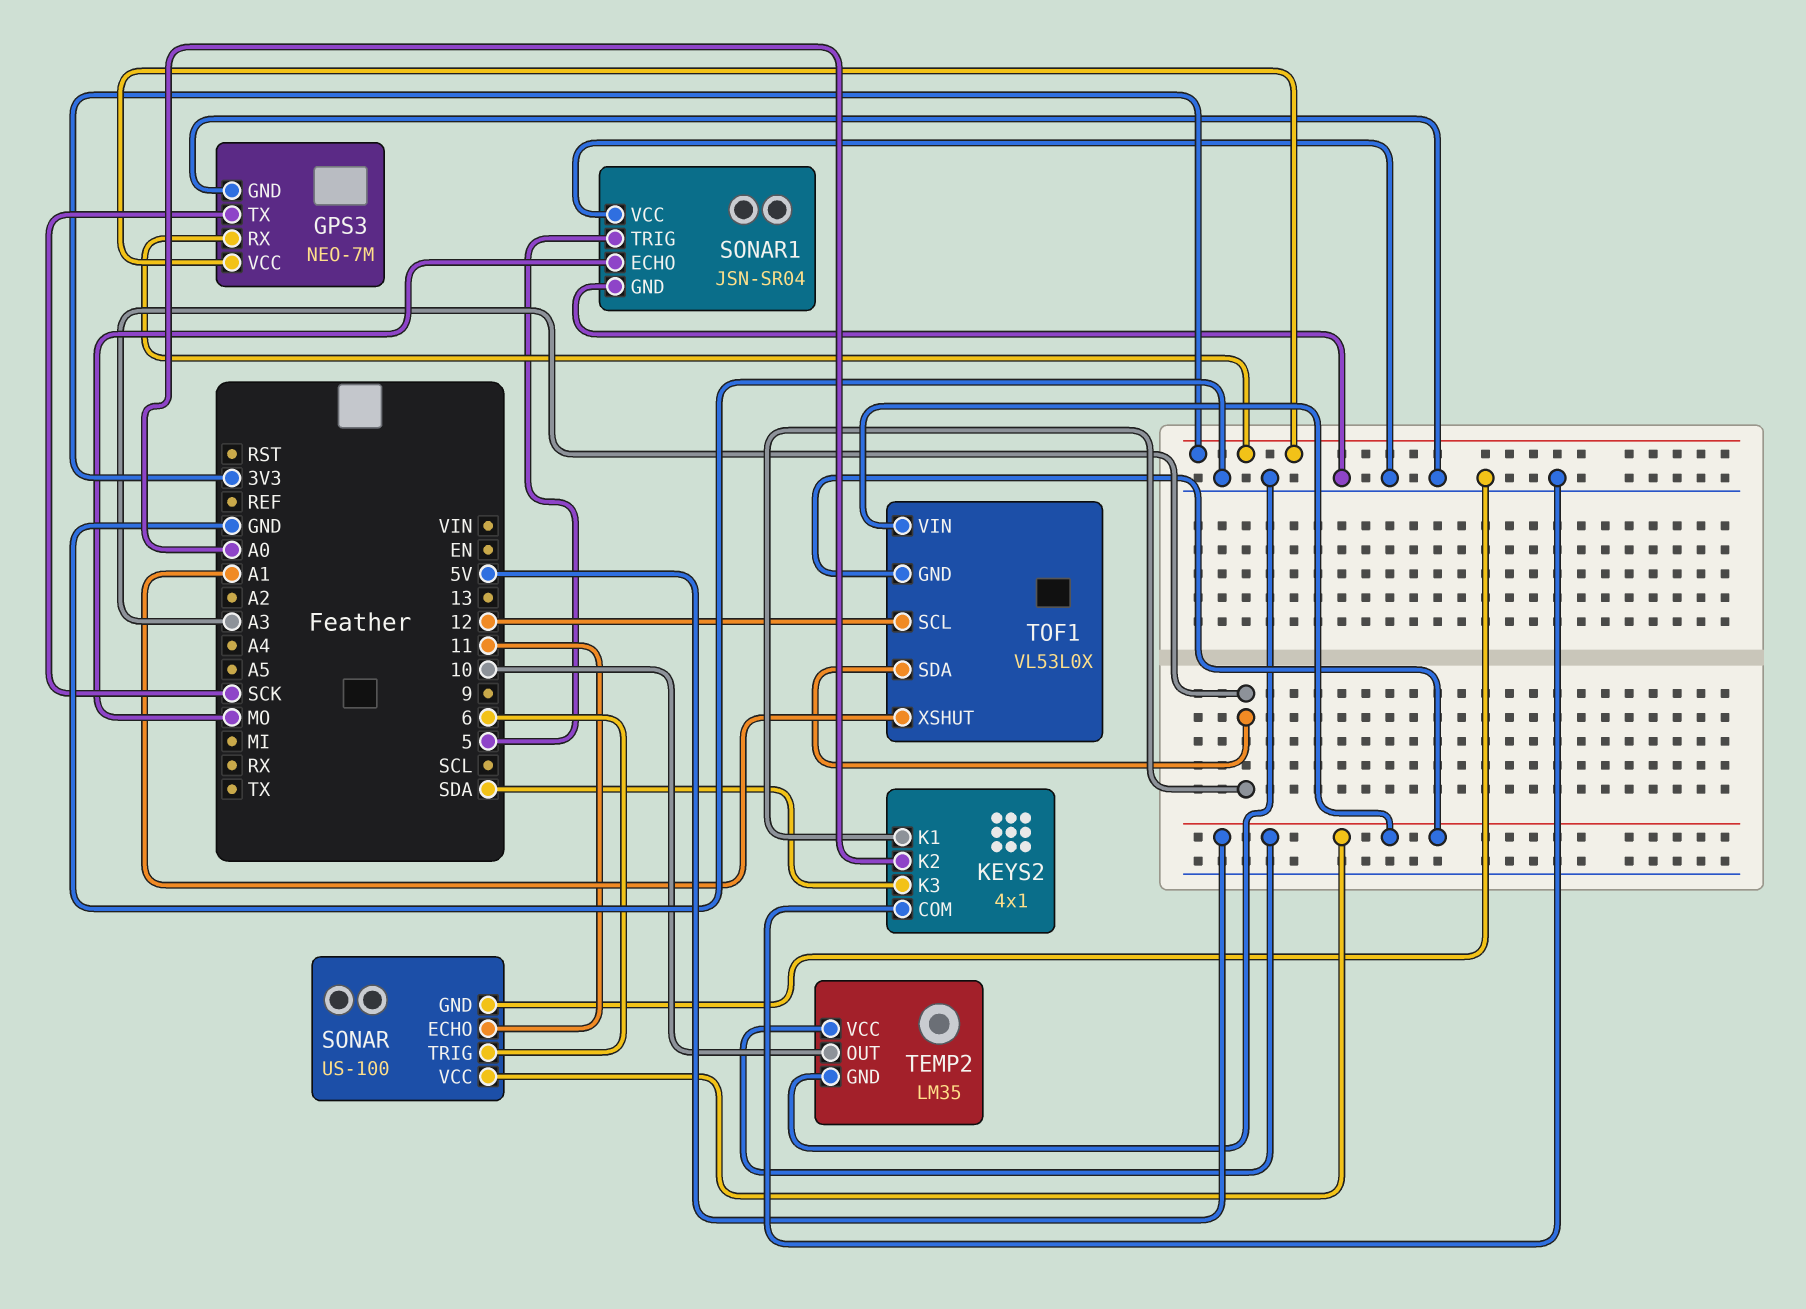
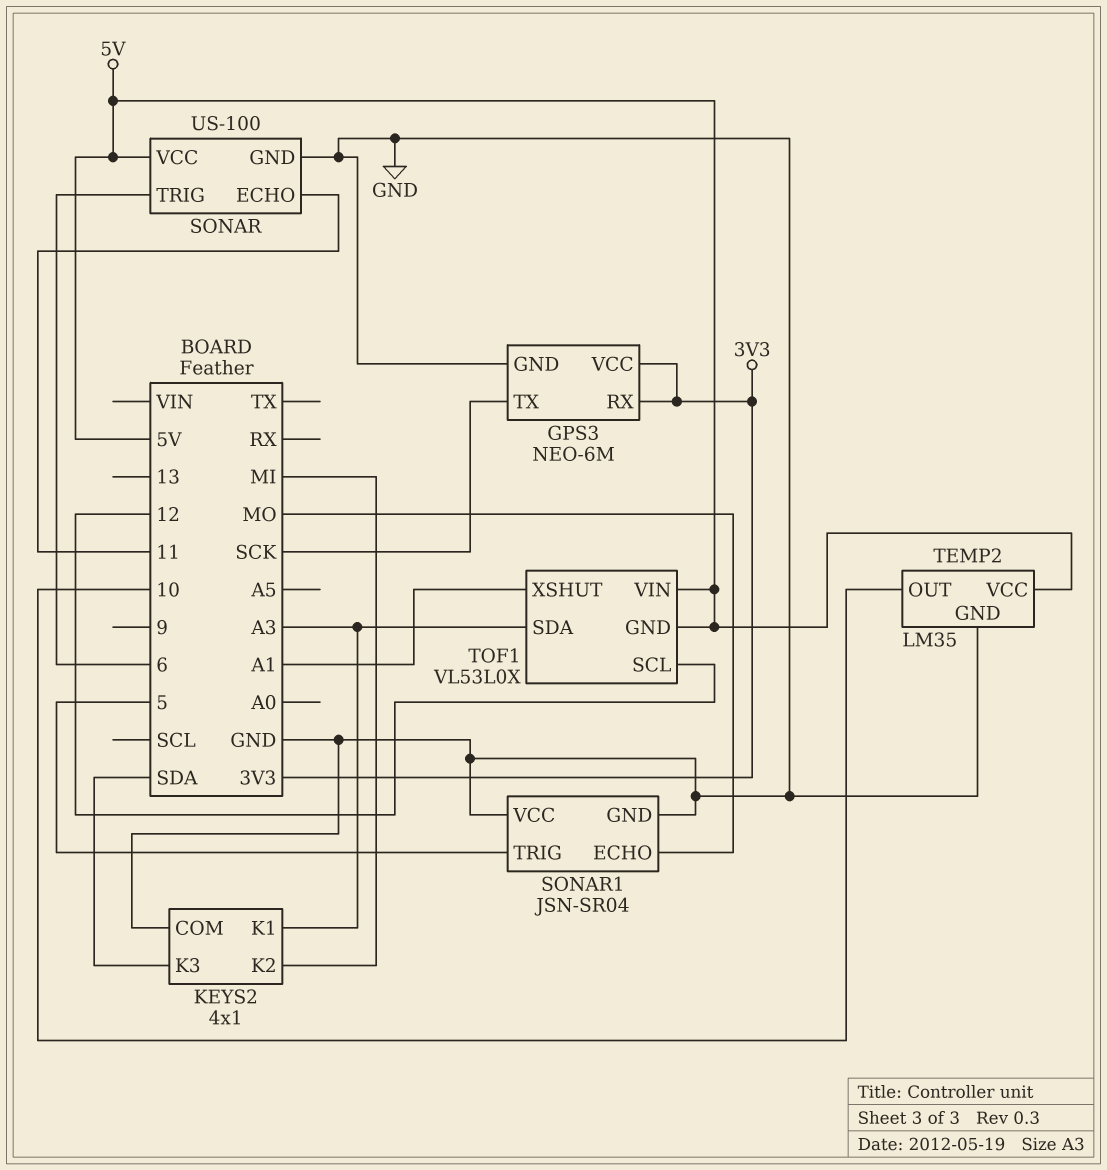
GPS3: NEO-7M -> NEO-6M
KEYS2 pin K2: A0 -> MI

